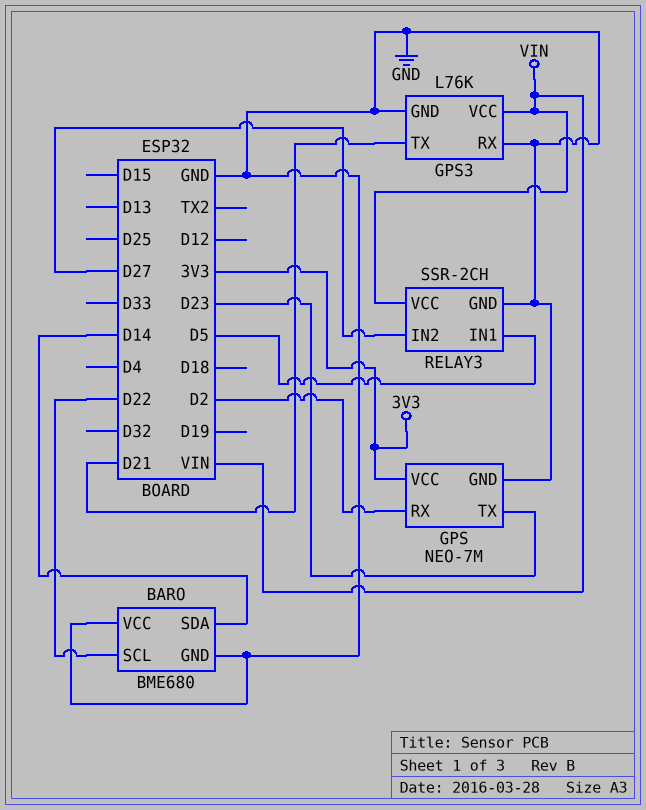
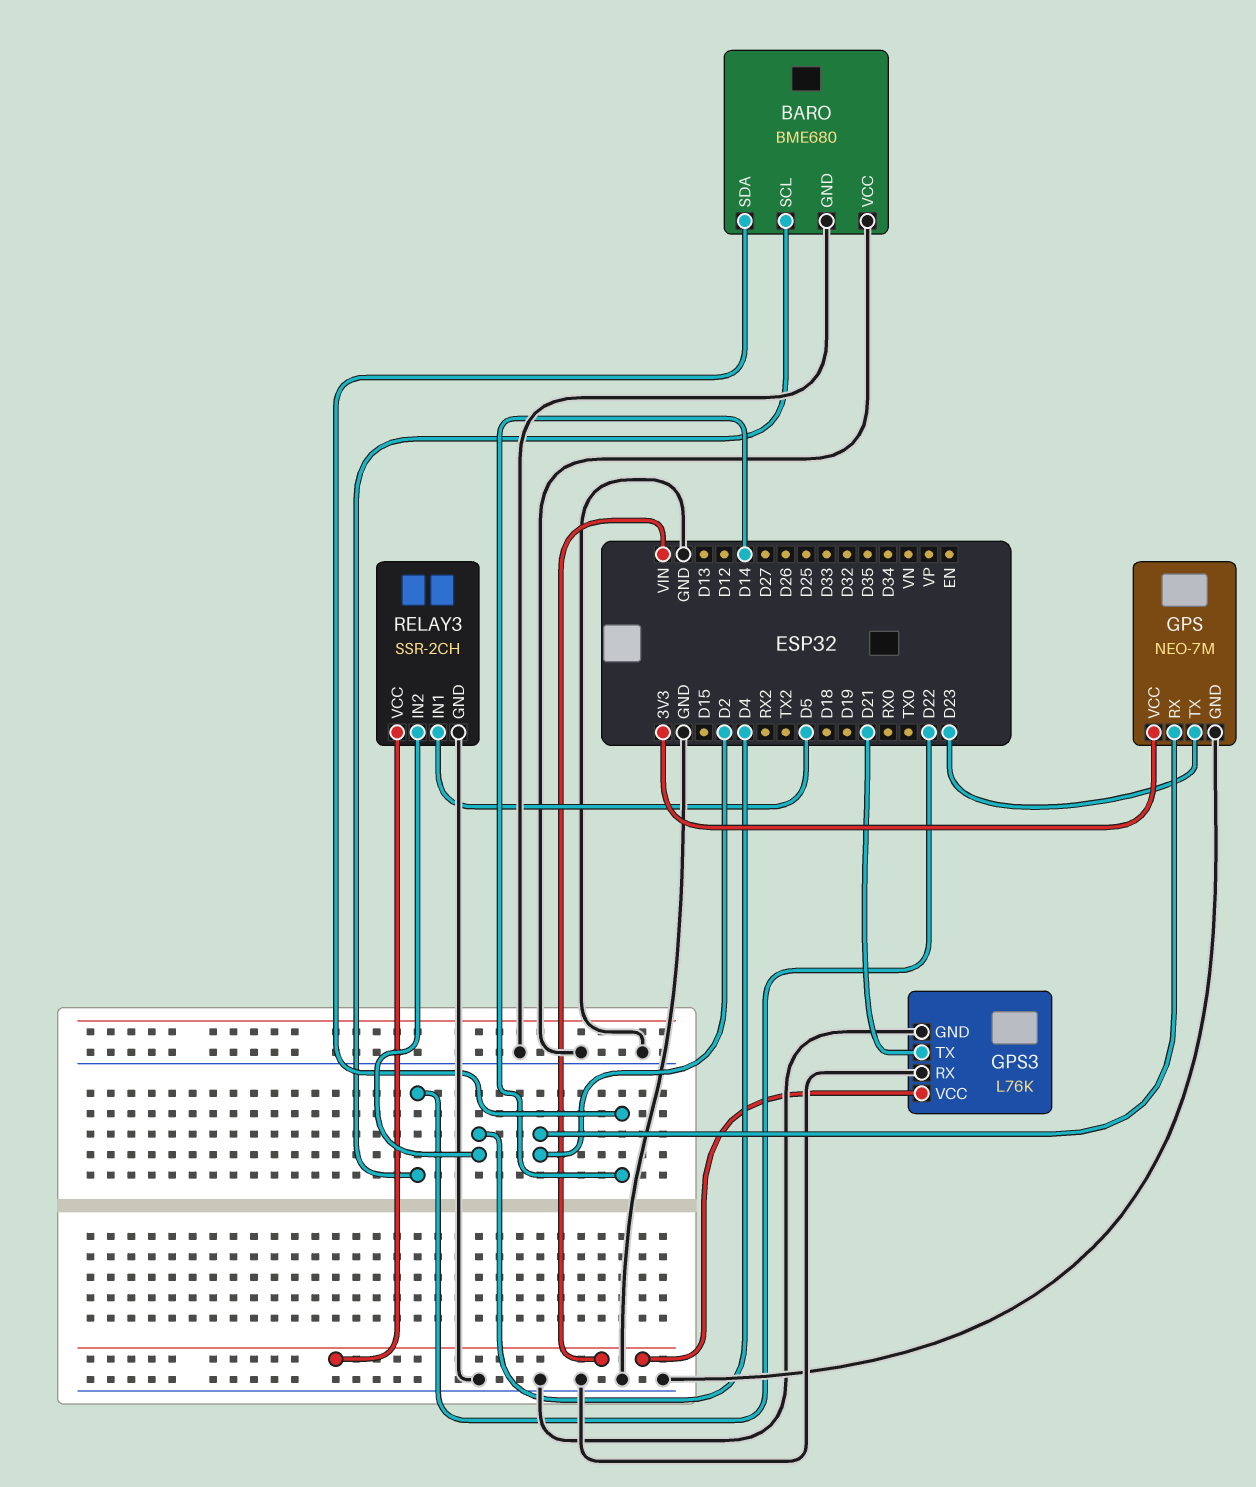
RELAY3 pin IN2: D27 -> D4

